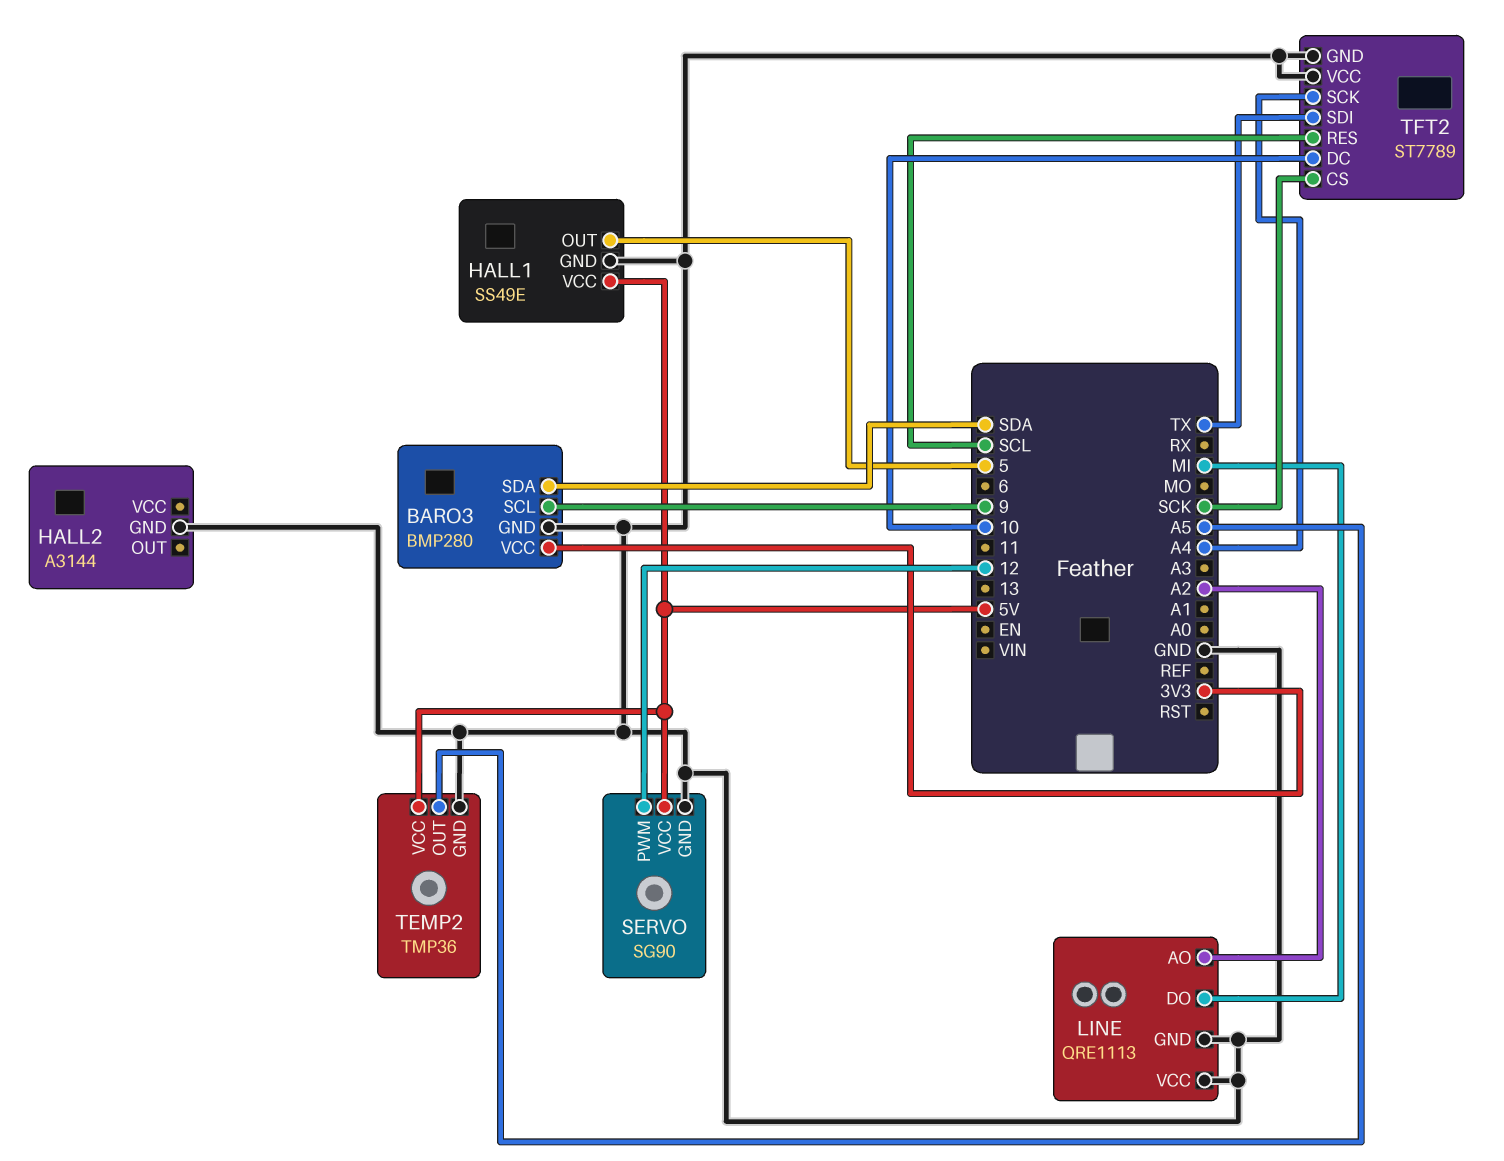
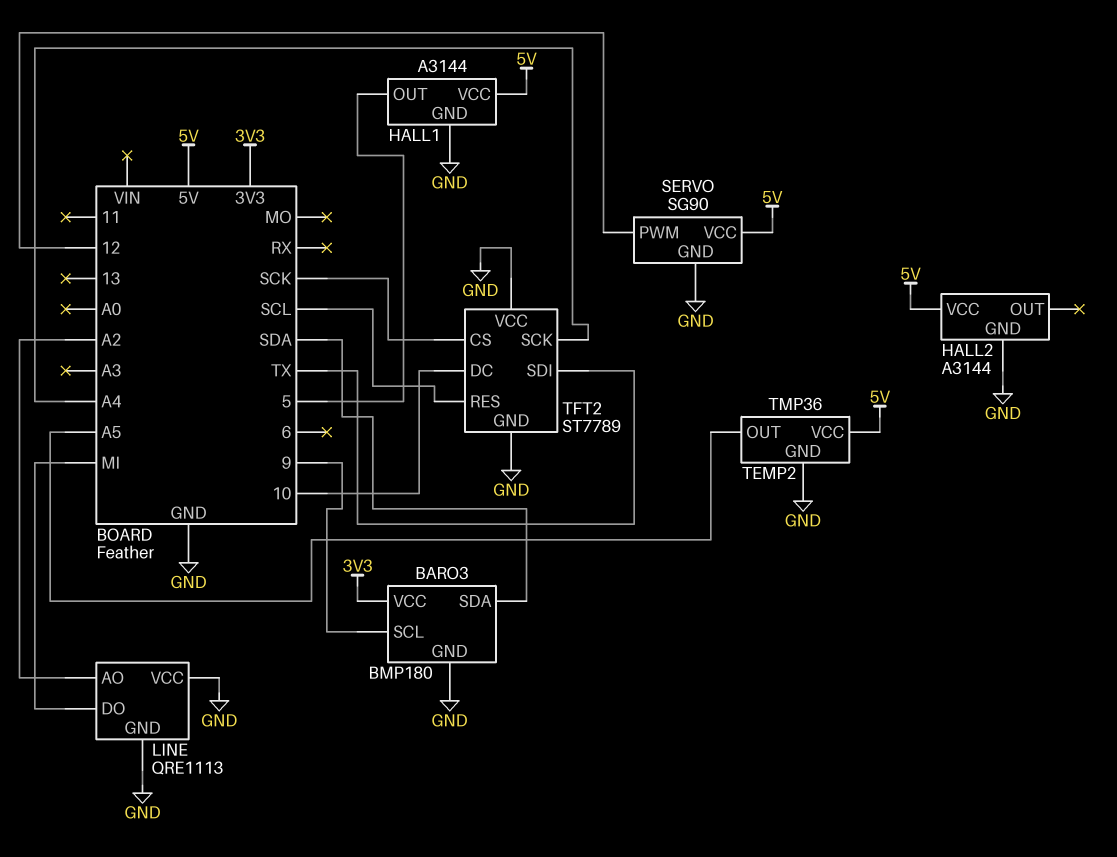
BARO3: BMP280 -> BMP180
HALL1: SS49E -> A3144
HALL2 pin VCC: none -> 5V

